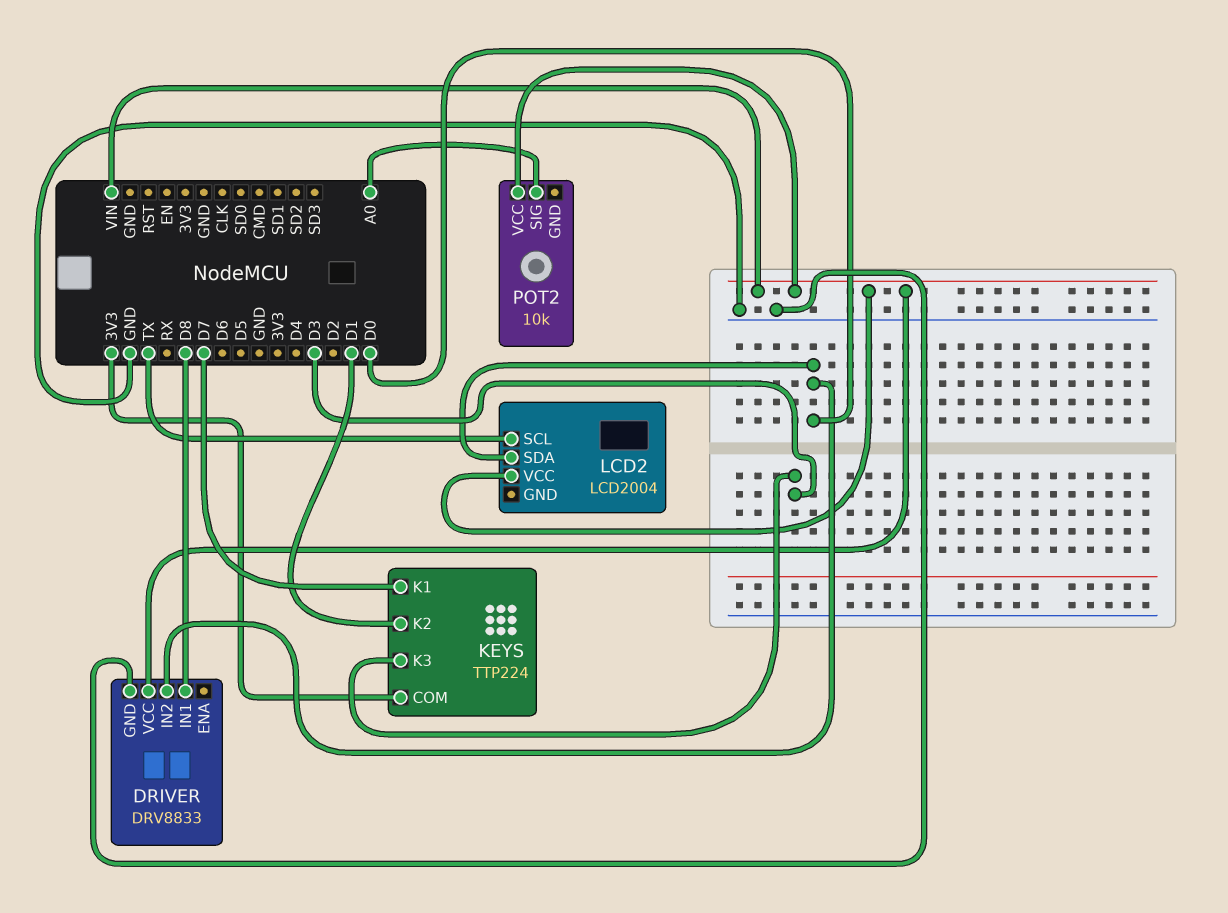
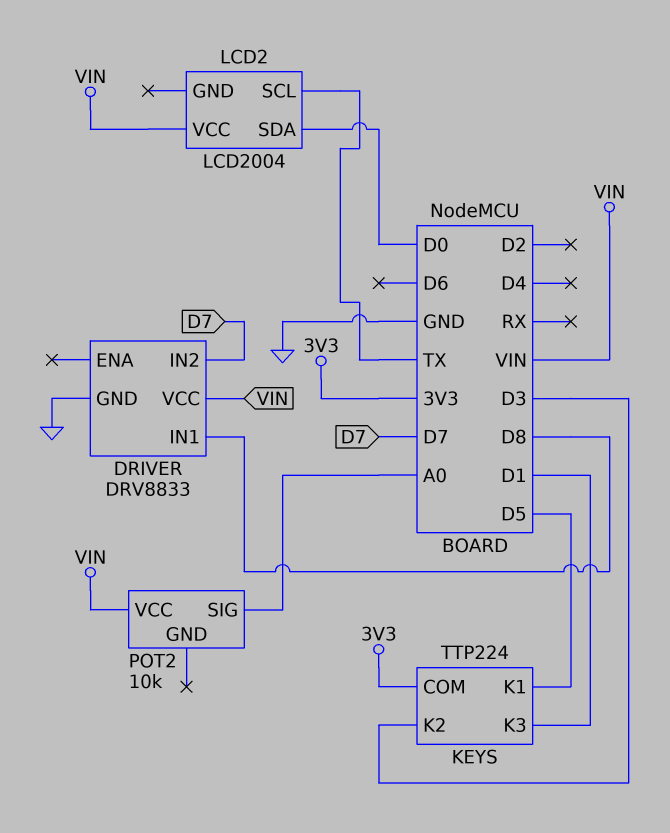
DRIVER pin IN2: D0 -> D7
KEYS pin K1: D7 -> D5
KEYS pin K2: D1 -> D3
KEYS pin K3: D3 -> D1

